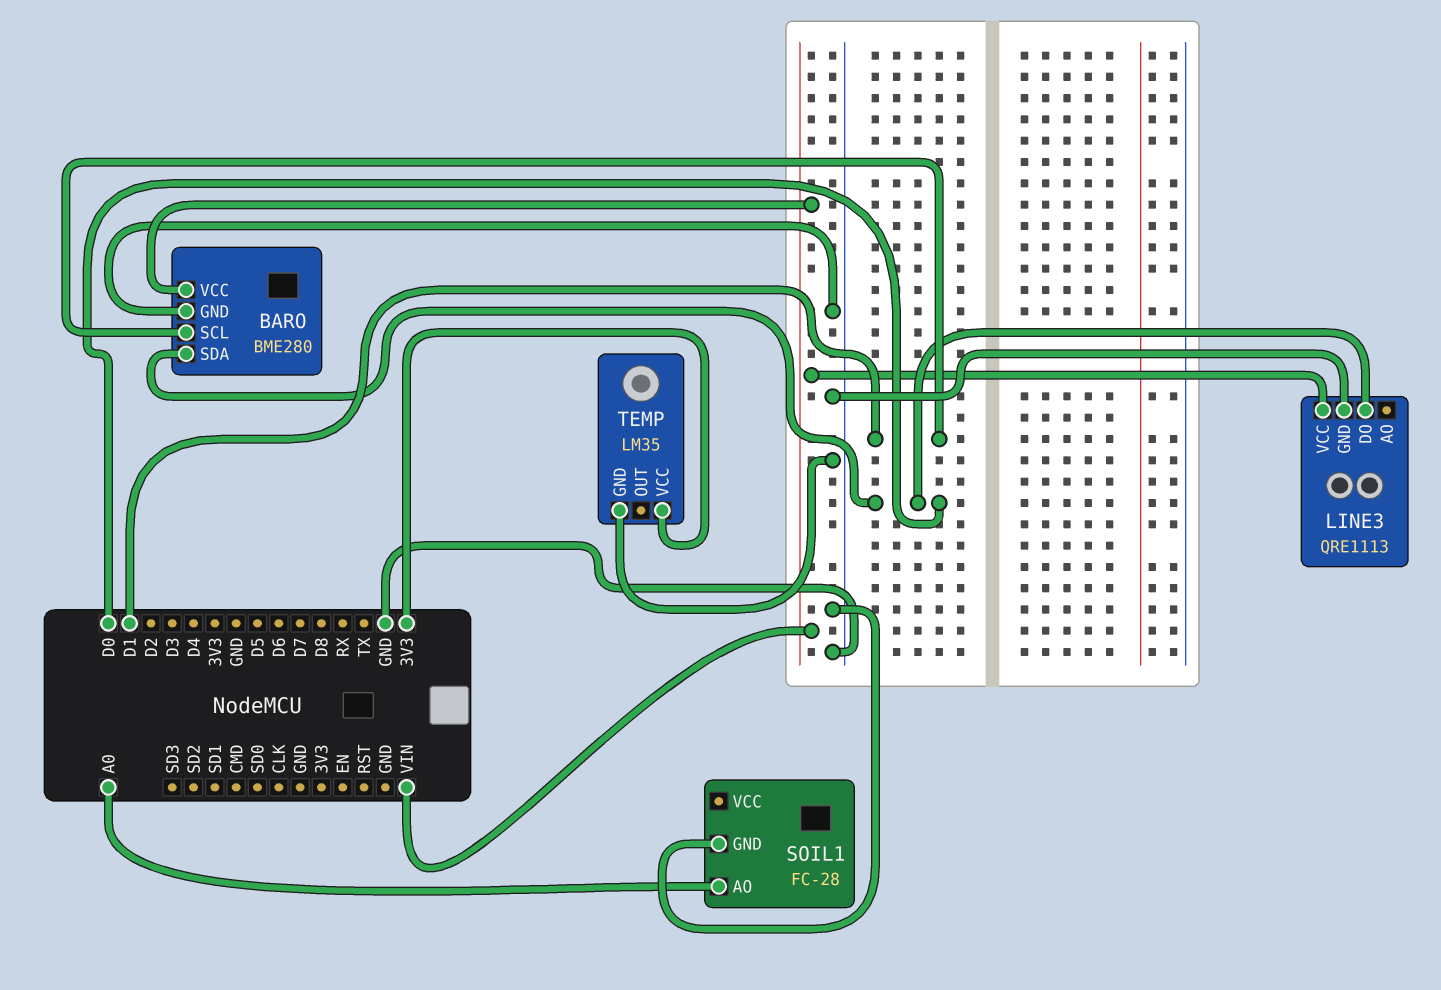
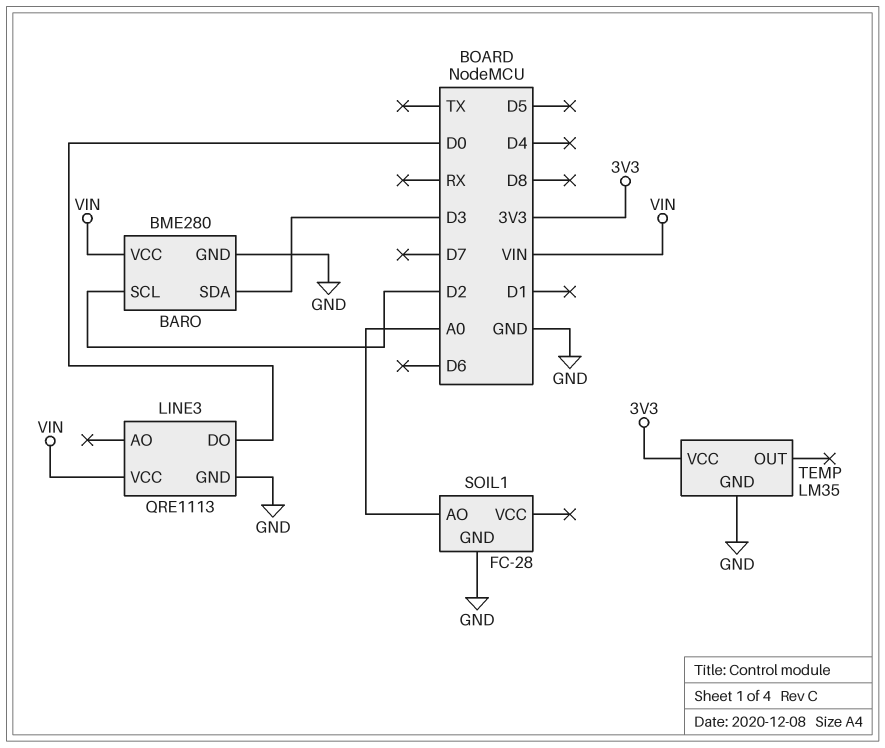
BARO pin SCL: D1 -> D2
BARO pin SDA: D0 -> D3

